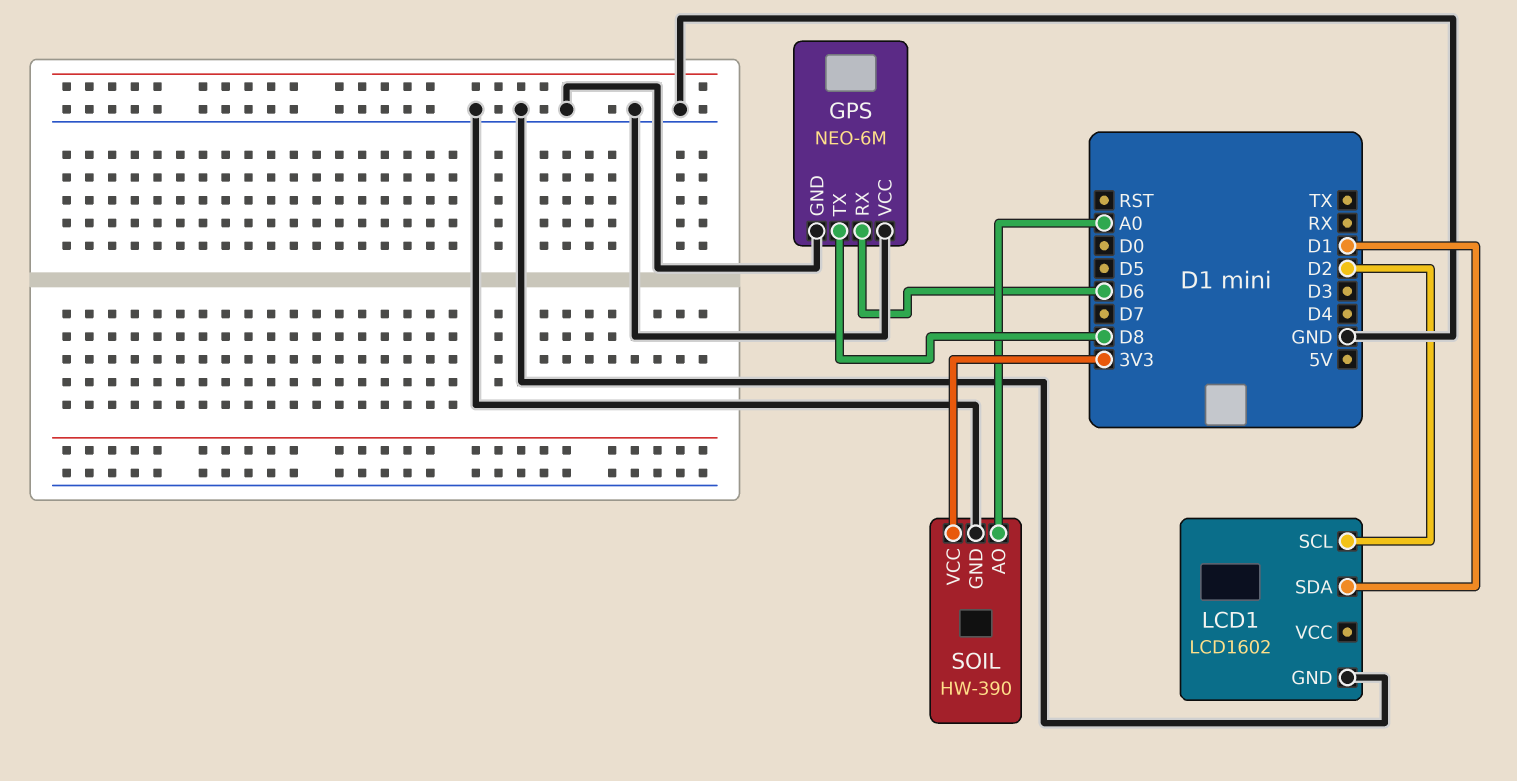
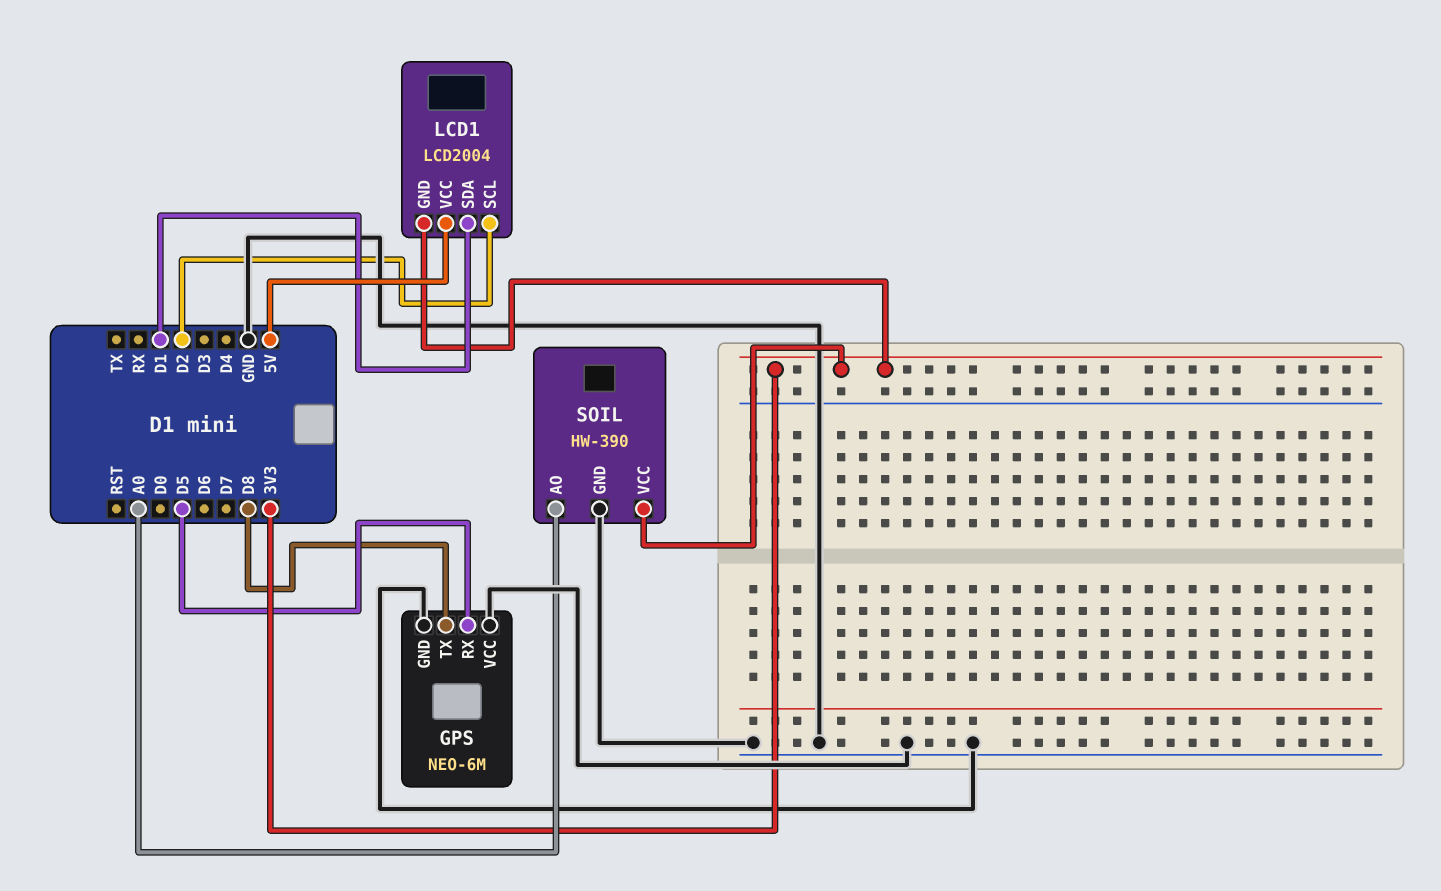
GPS pin RX: D6 -> D5
LCD1: LCD1602 -> LCD2004
LCD1 pin GND: GND -> 3V3
LCD1 pin VCC: none -> 5V

